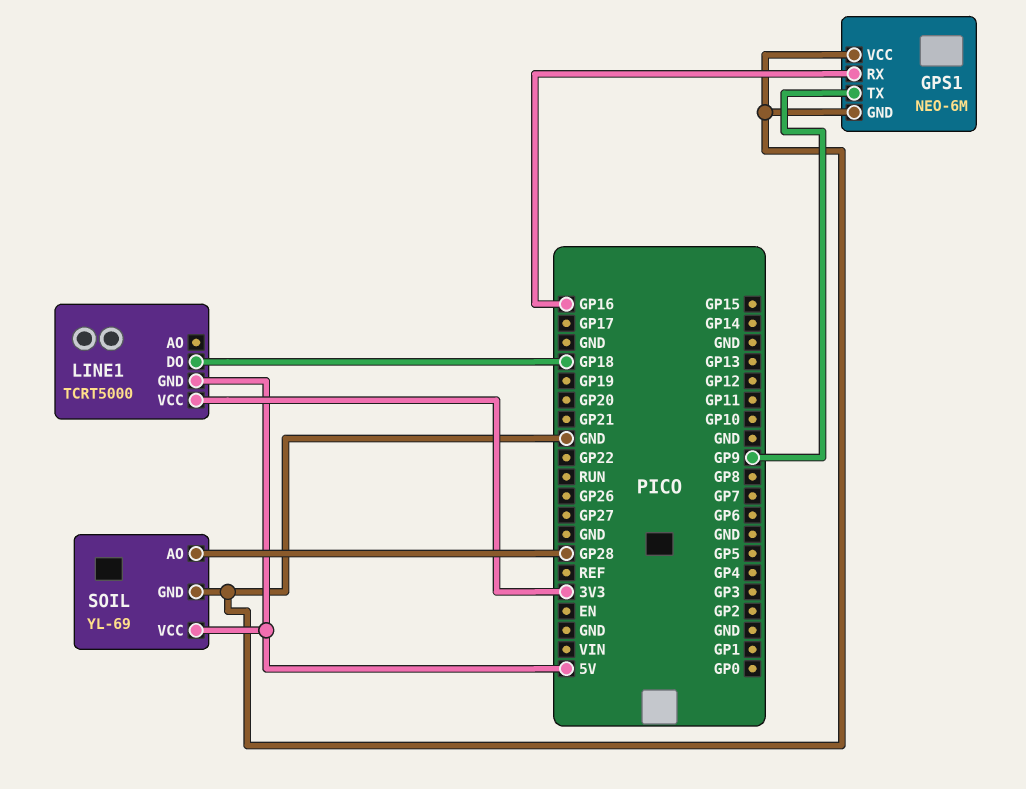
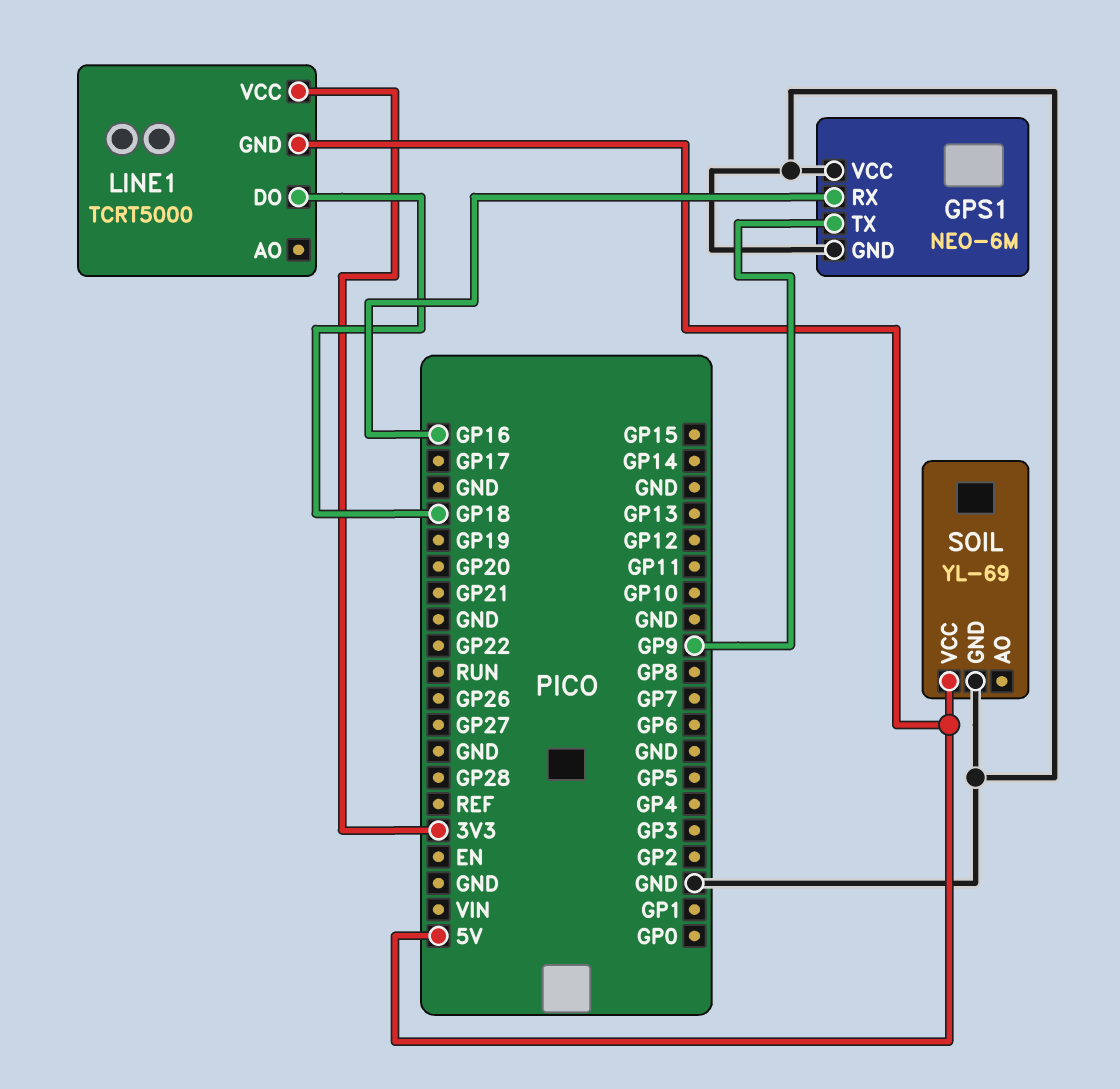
SOIL pin AO: GP28 -> none

